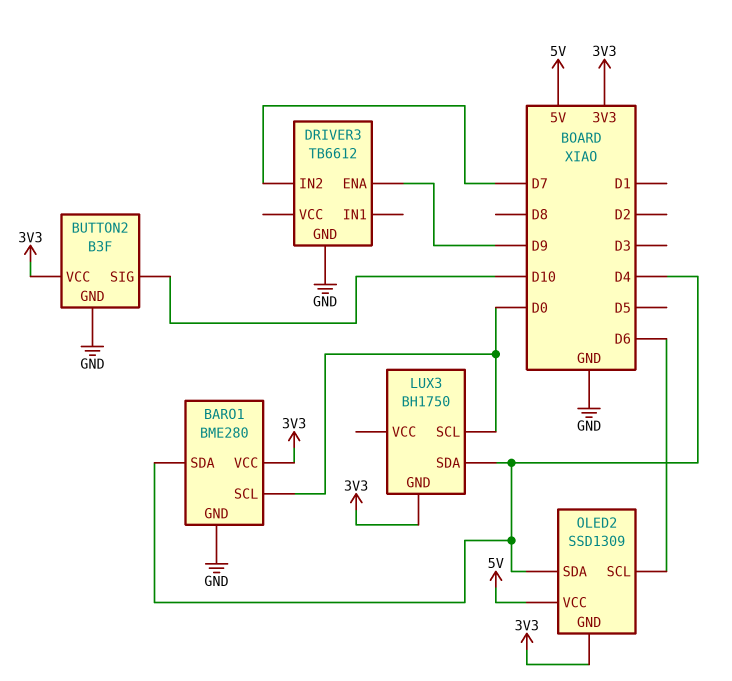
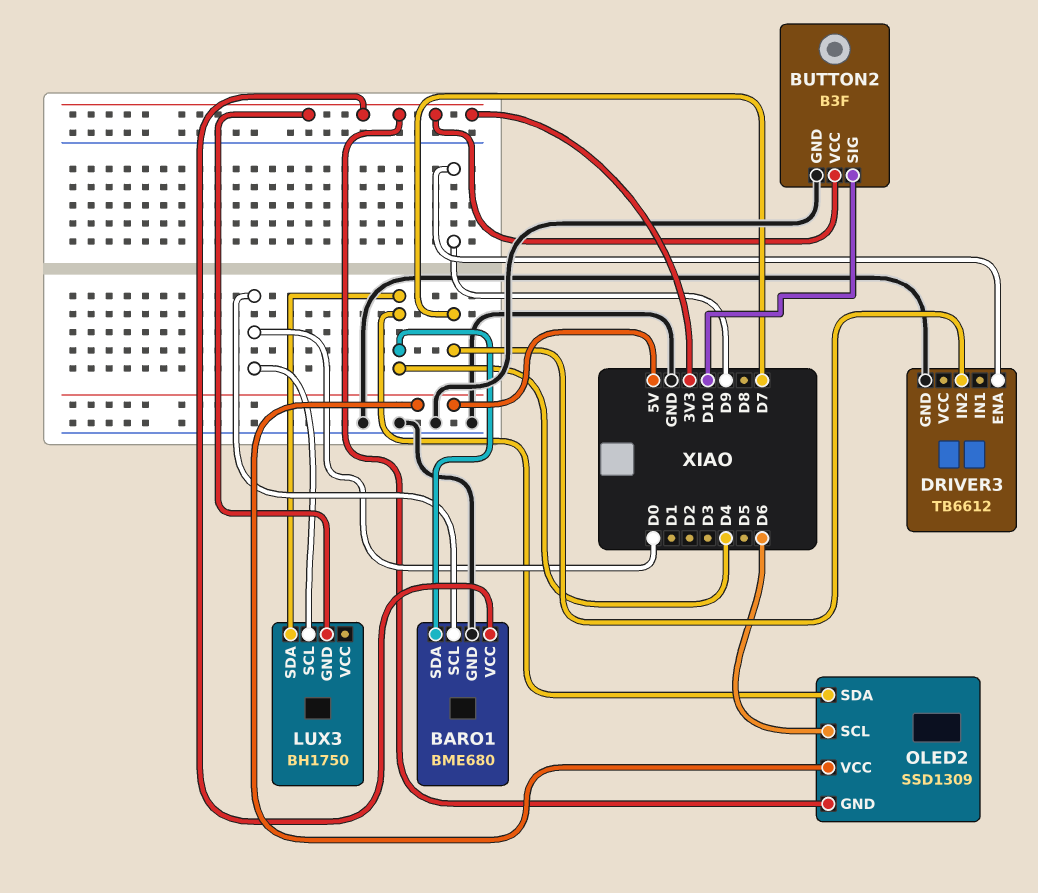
BARO1: BME280 -> BME680

